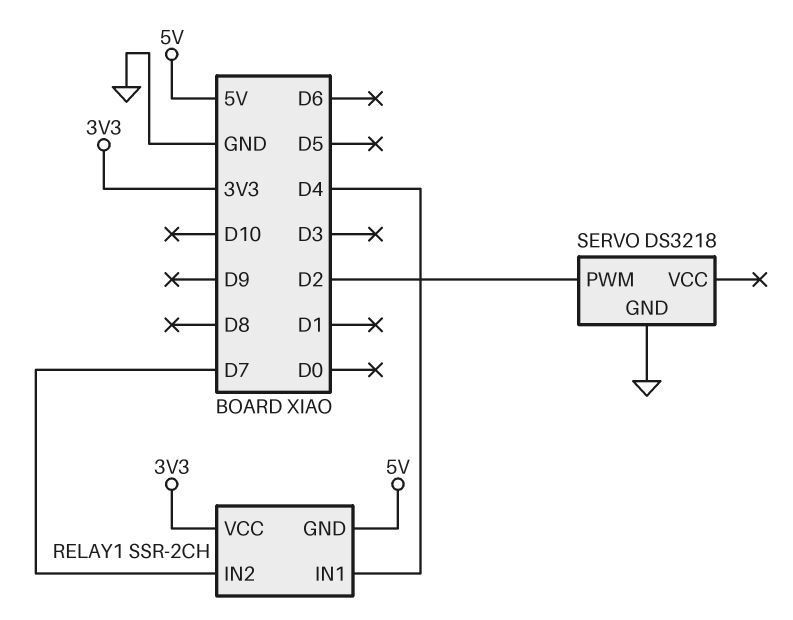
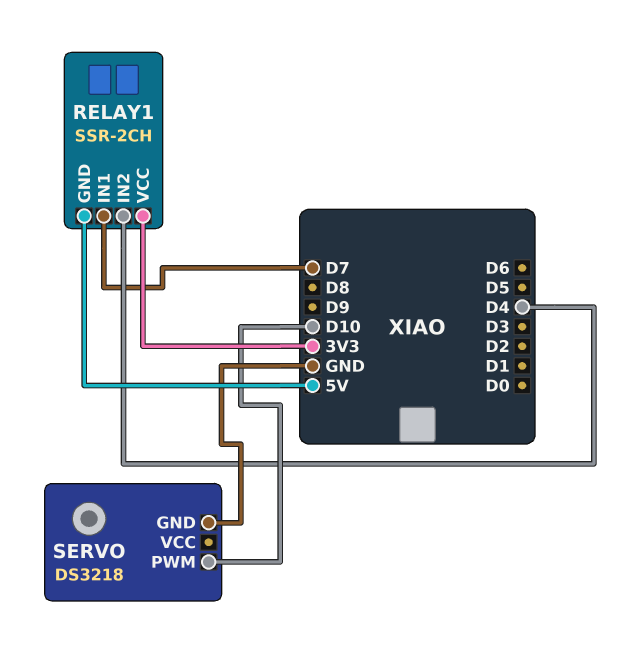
RELAY1 pin IN1: D4 -> D7
RELAY1 pin IN2: D7 -> D4
SERVO pin PWM: D2 -> D10

